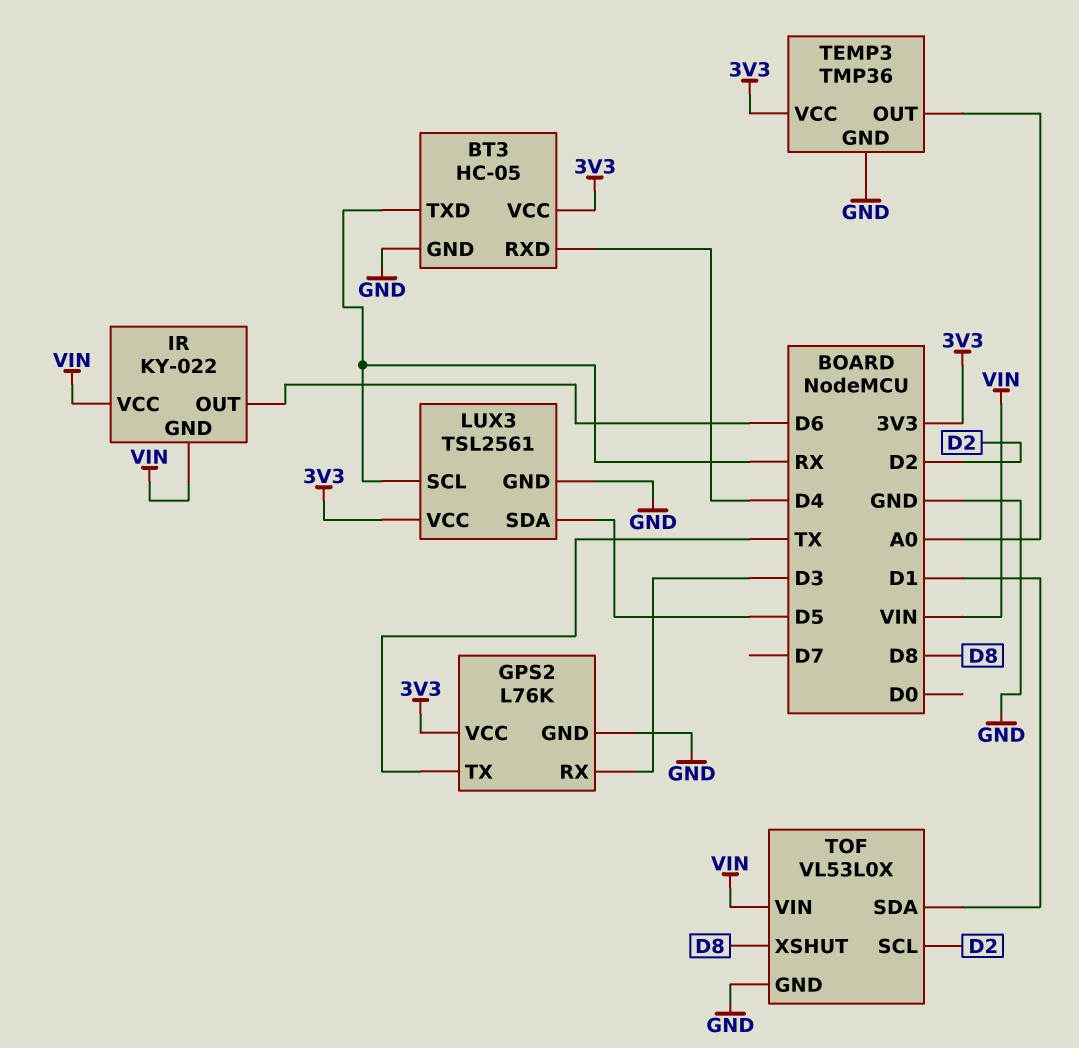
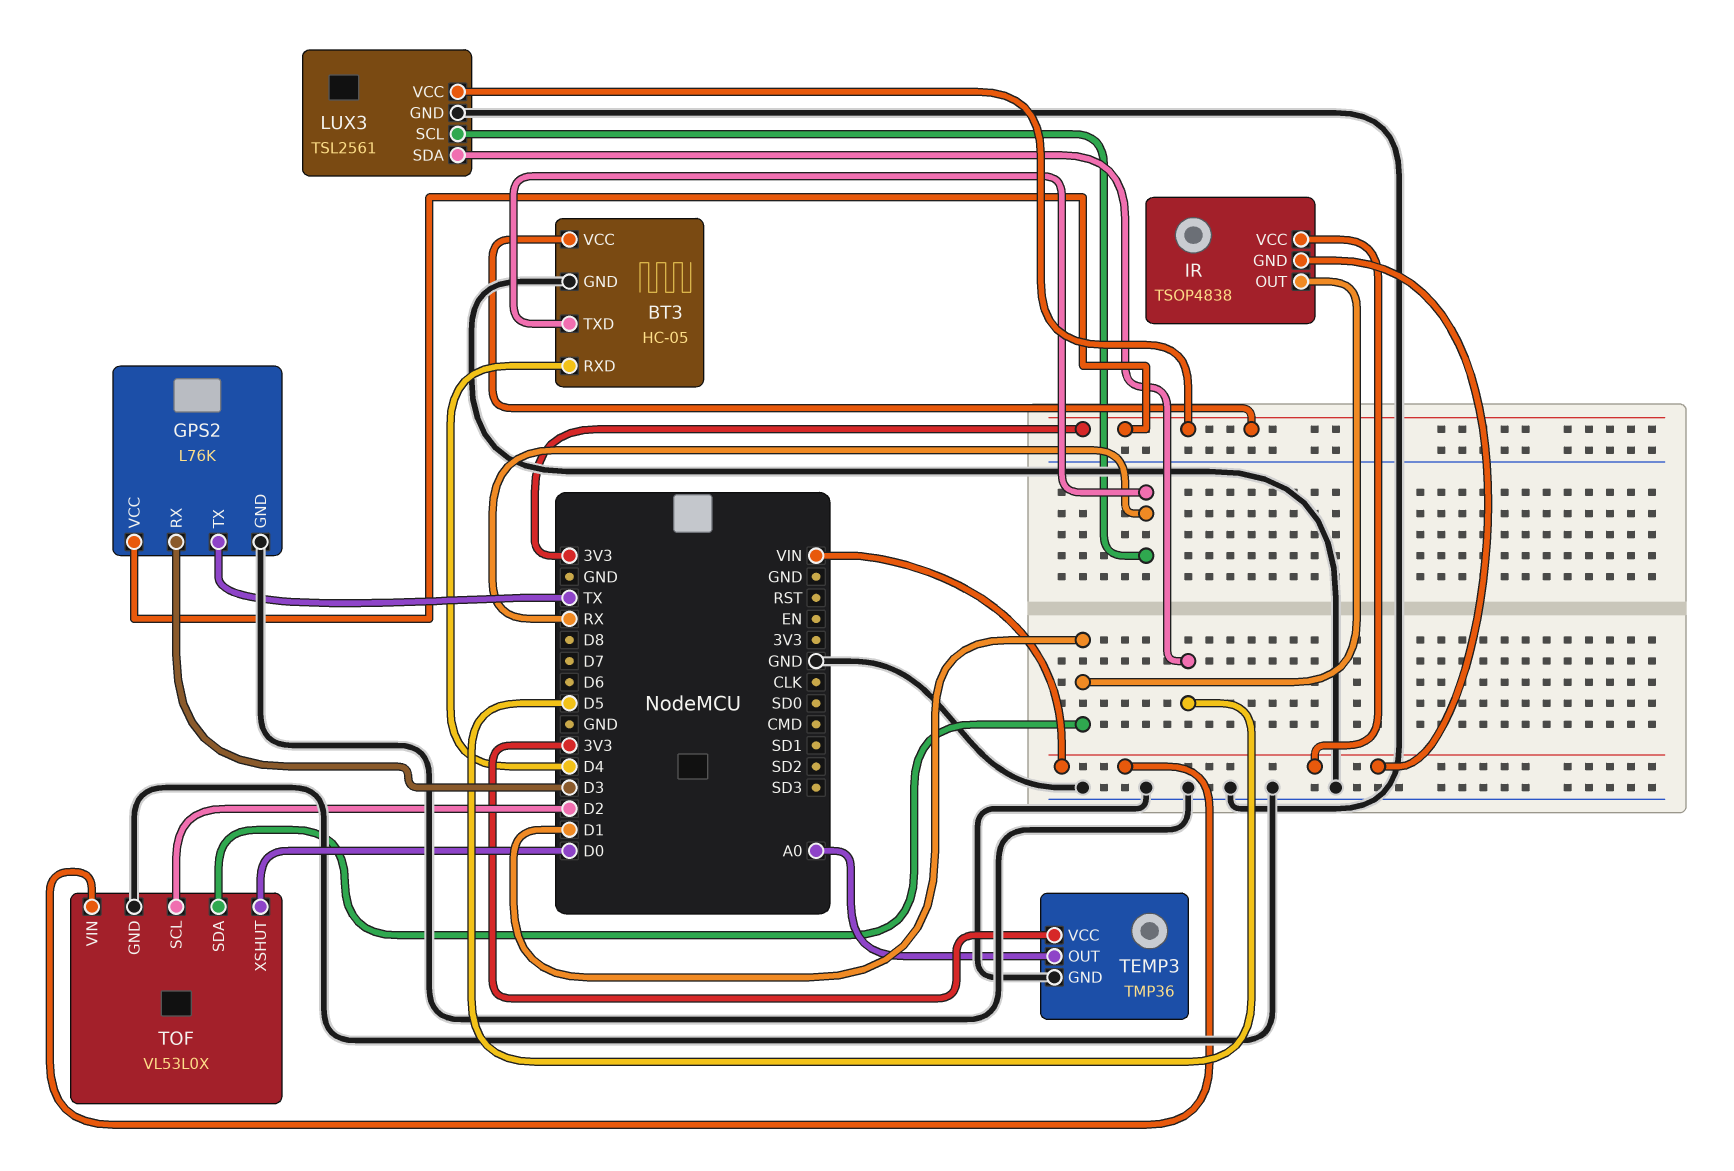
IR: KY-022 -> TSOP4838
IR pin OUT: D6 -> D1
TOF pin XSHUT: D8 -> D0

